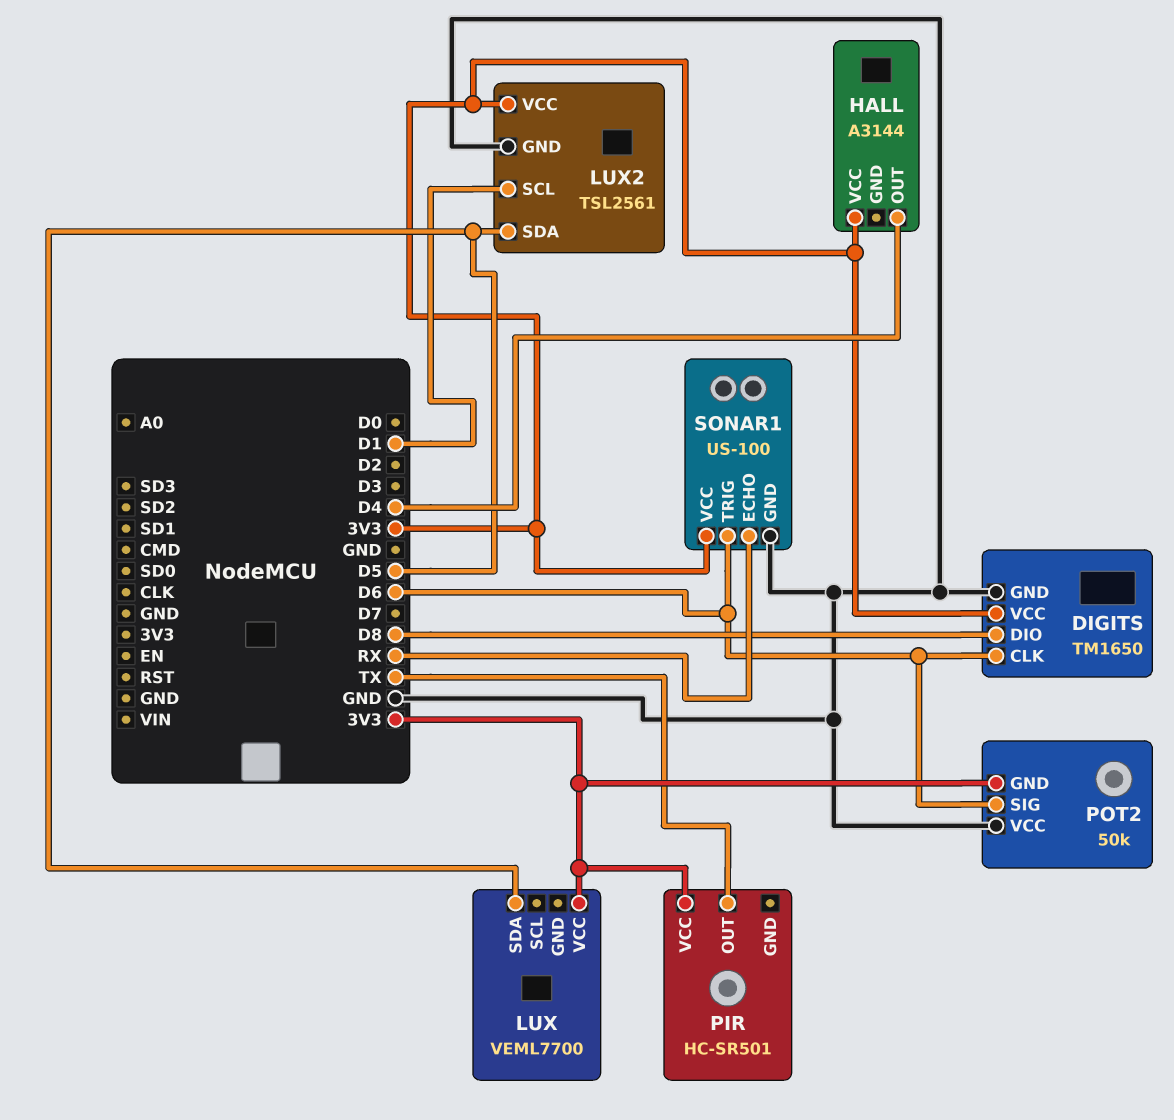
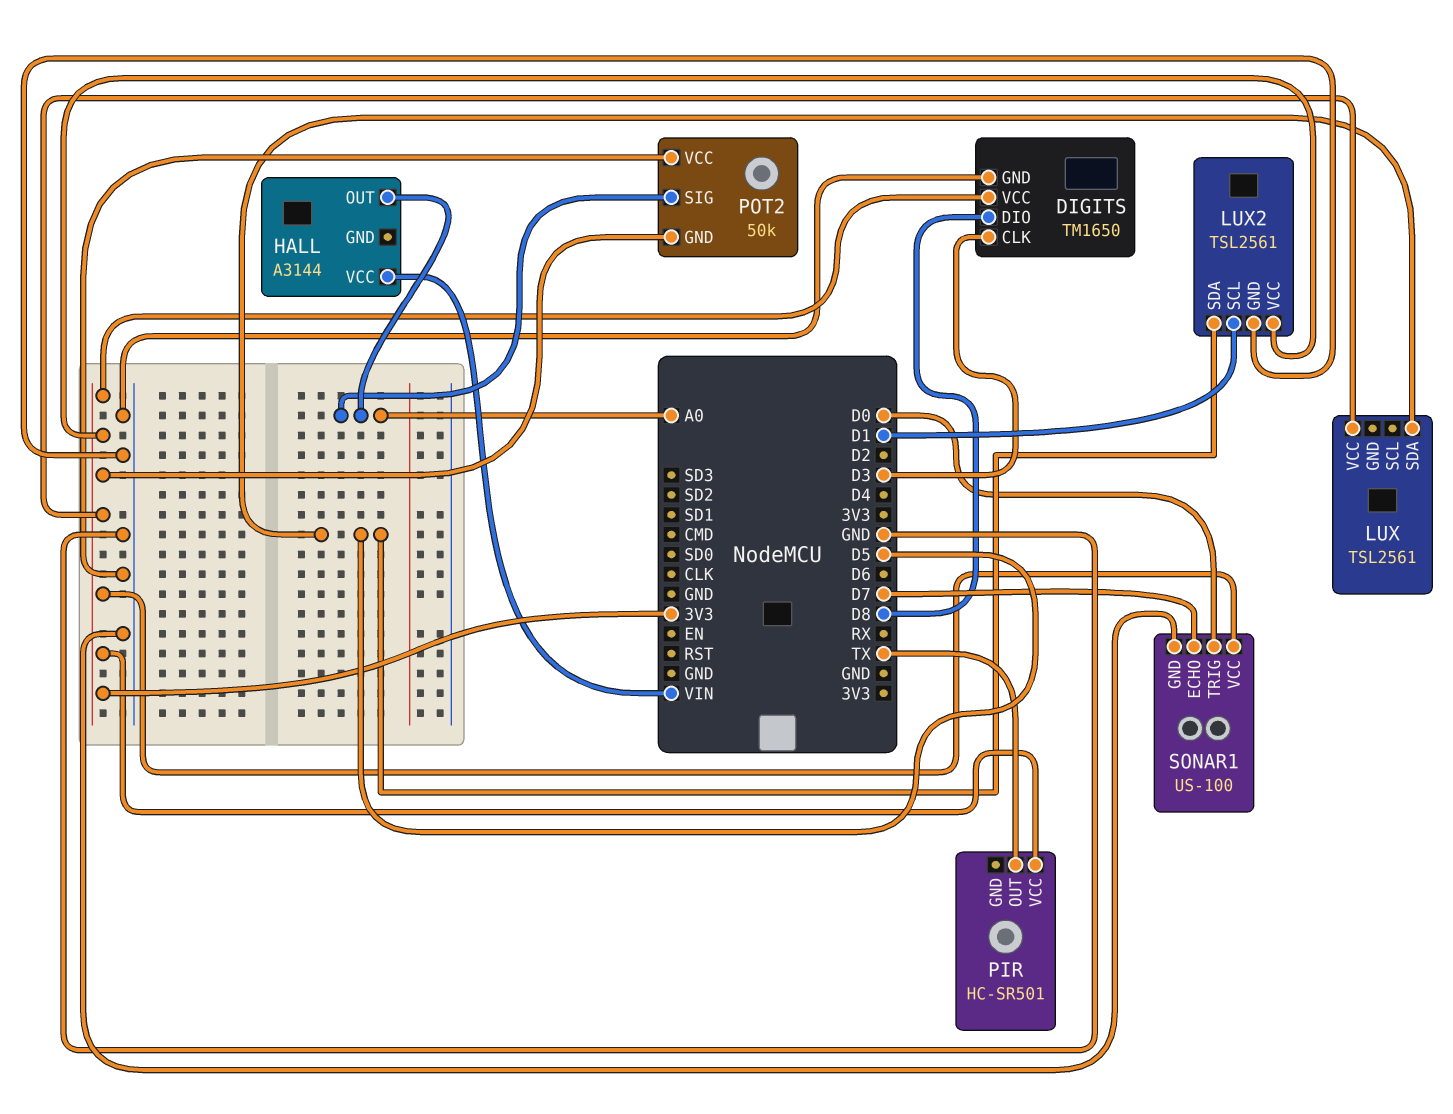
DIGITS pin CLK: D6 -> D3
HALL pin OUT: D4 -> A0
HALL pin VCC: 3V3 -> VIN
LUX: VEML7700 -> TSL2561
POT2 pin SIG: D6 -> A0
SONAR1 pin ECHO: RX -> D7
SONAR1 pin TRIG: D6 -> D0

